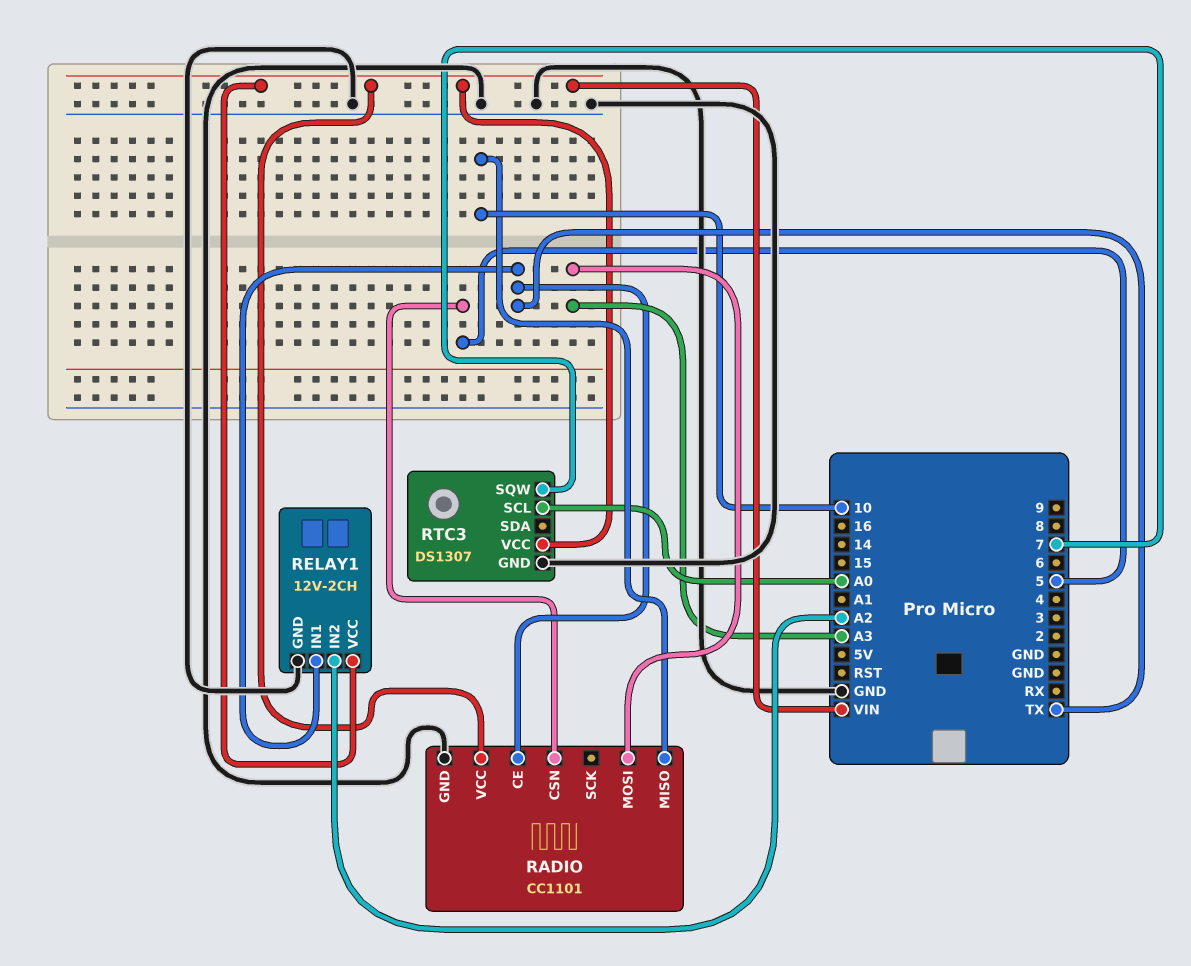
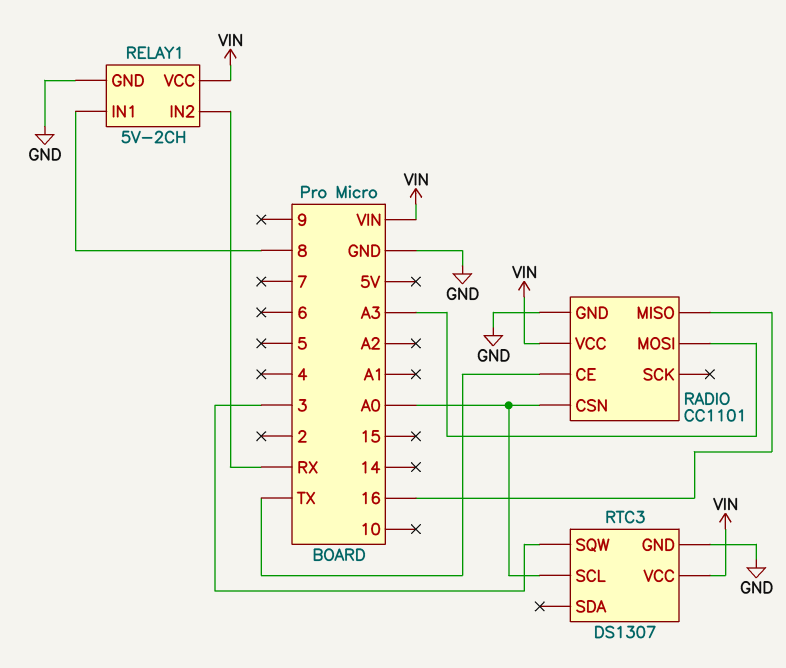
RADIO pin CSN: 5 -> A0
RADIO pin MISO: 10 -> 16
RELAY1: 12V-2CH -> 5V-2CH
RELAY1 pin IN1: TX -> 8
RELAY1 pin IN2: A2 -> RX
RTC3 pin SQW: 7 -> 3

